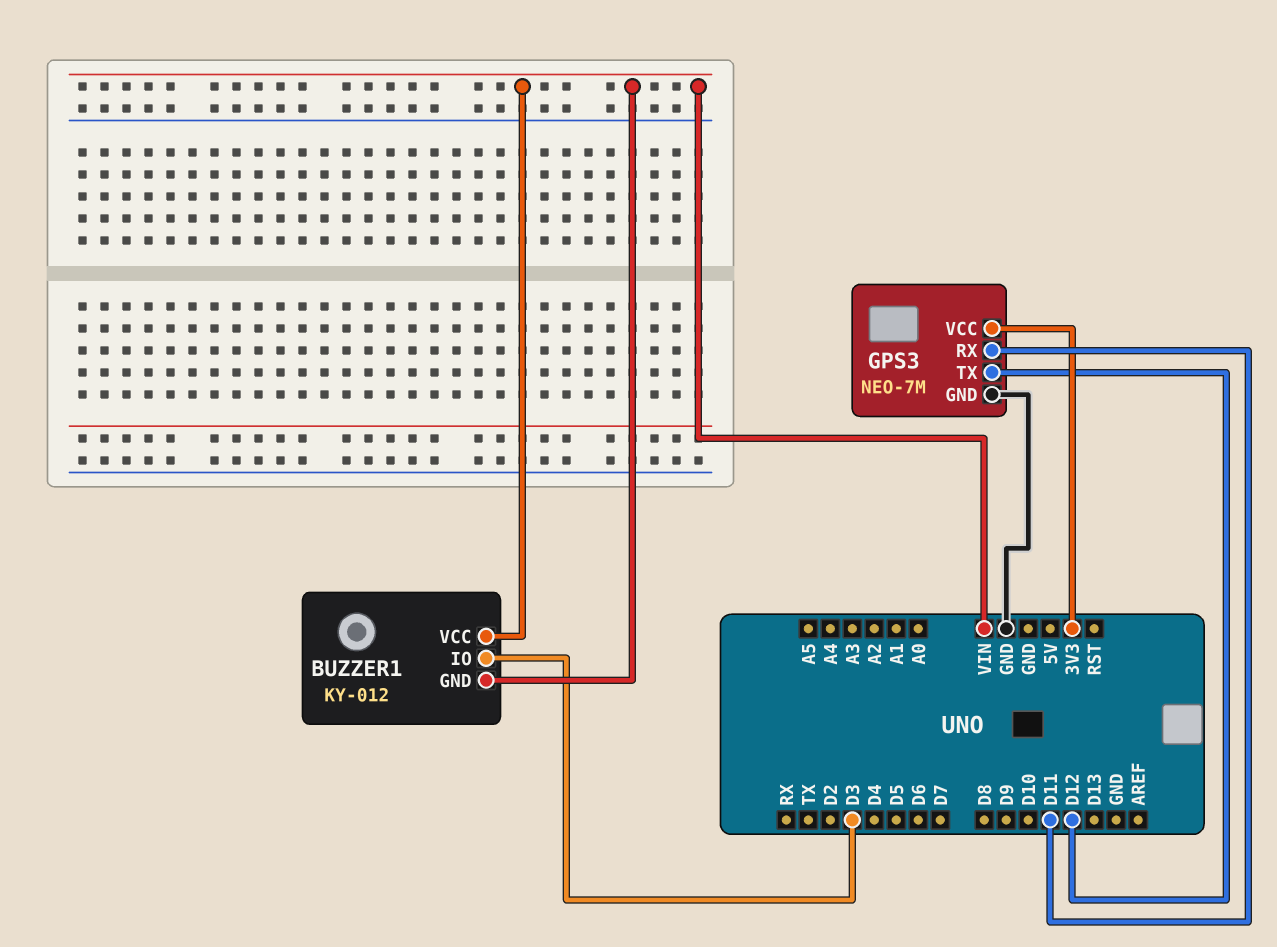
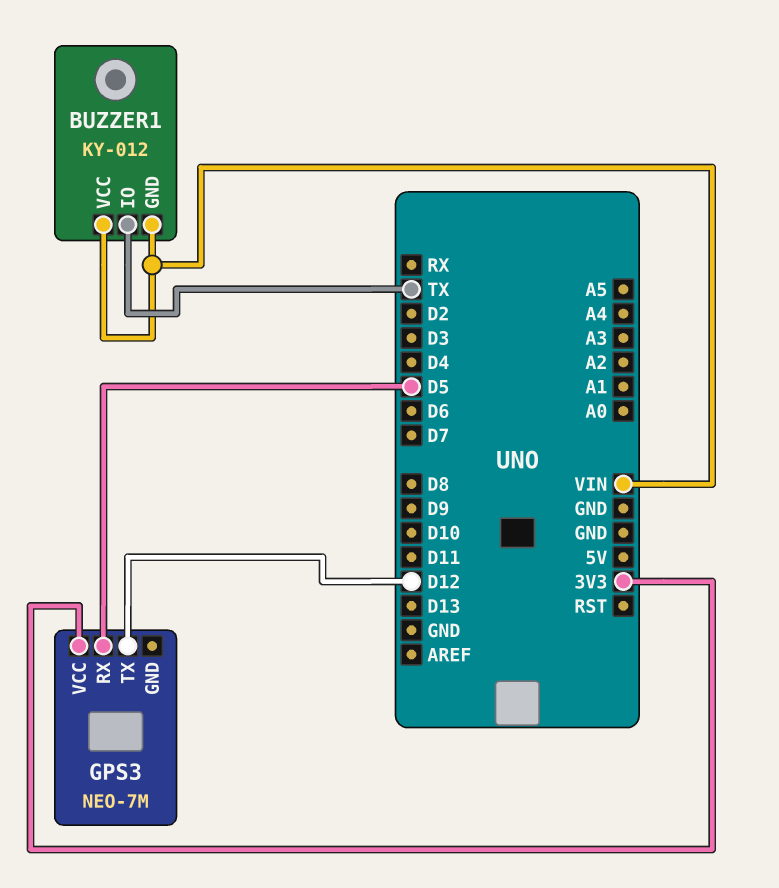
BUZZER1 pin IO: D3 -> TX
GPS3 pin GND: GND -> none
GPS3 pin RX: D11 -> D5

